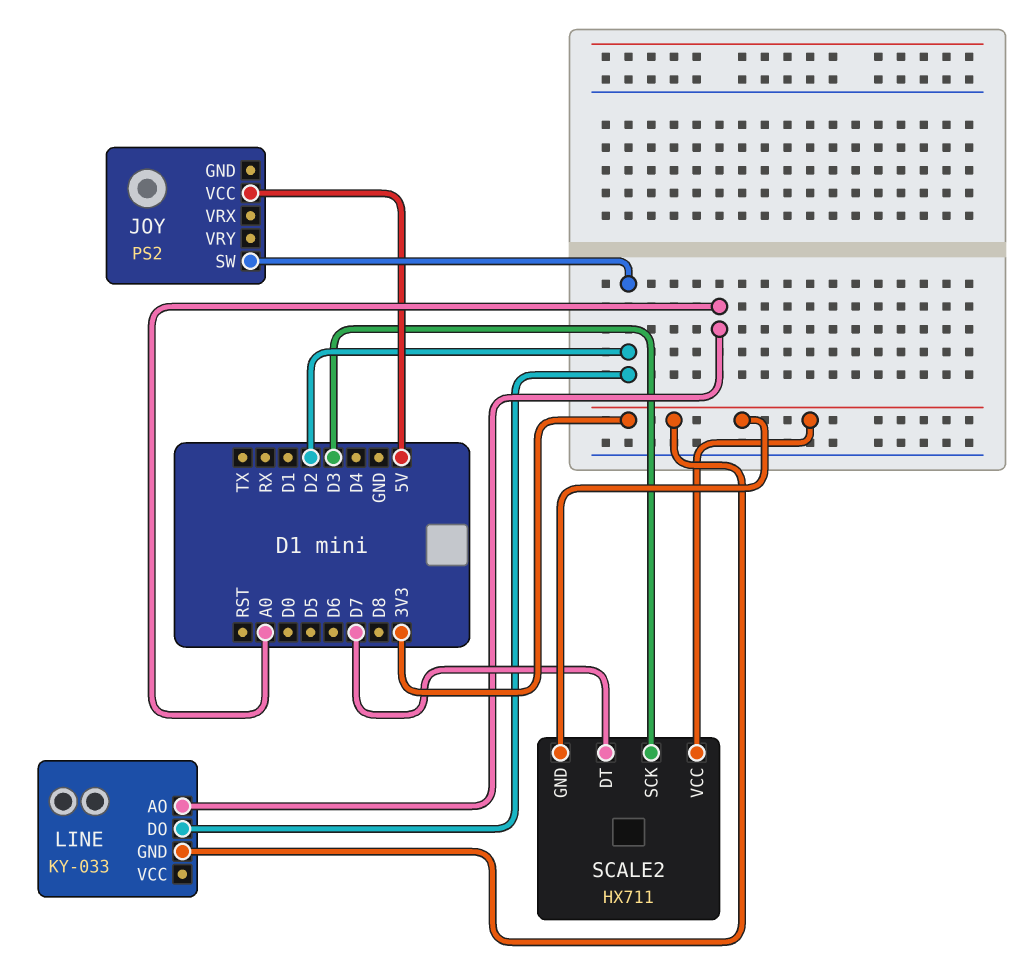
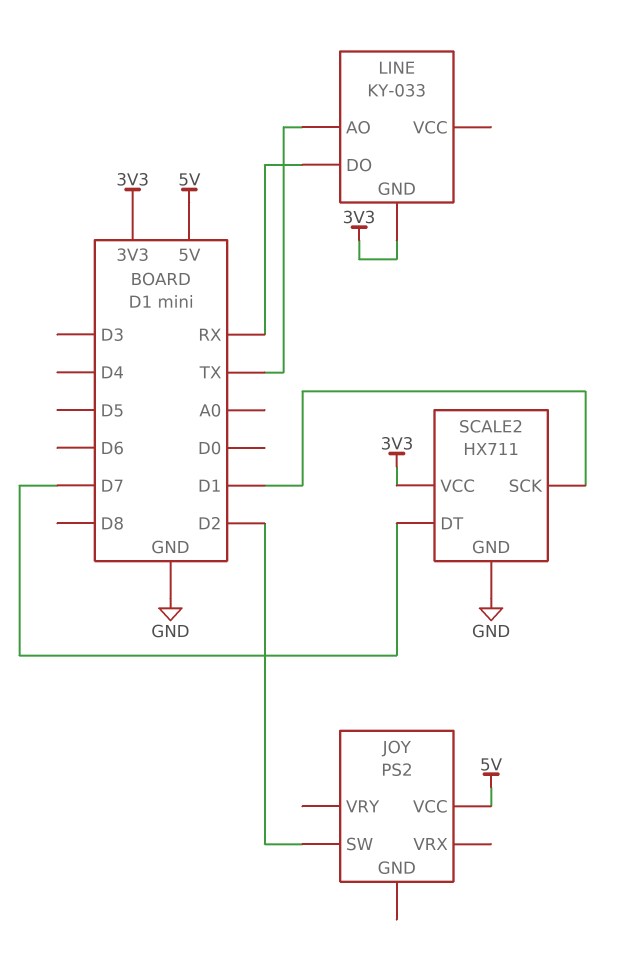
LINE pin AO: A0 -> TX
LINE pin DO: D2 -> RX
SCALE2 pin GND: 3V3 -> GND
SCALE2 pin SCK: D3 -> D1

